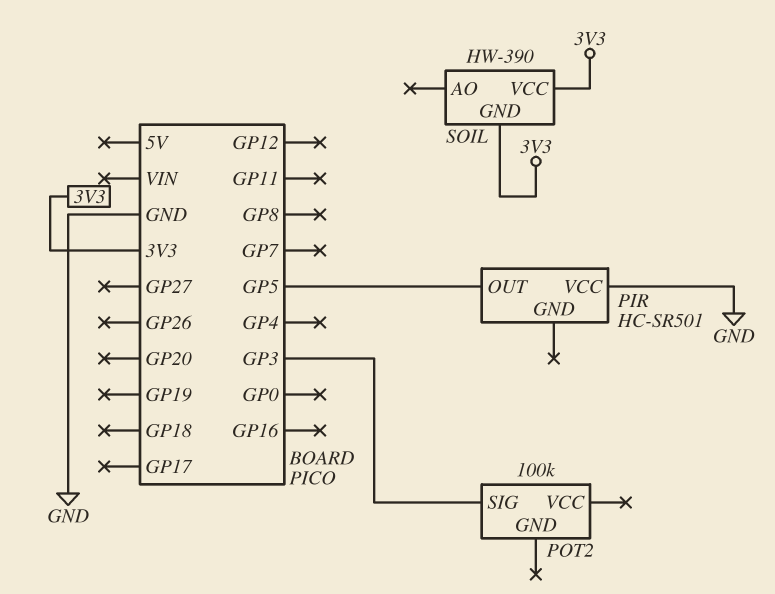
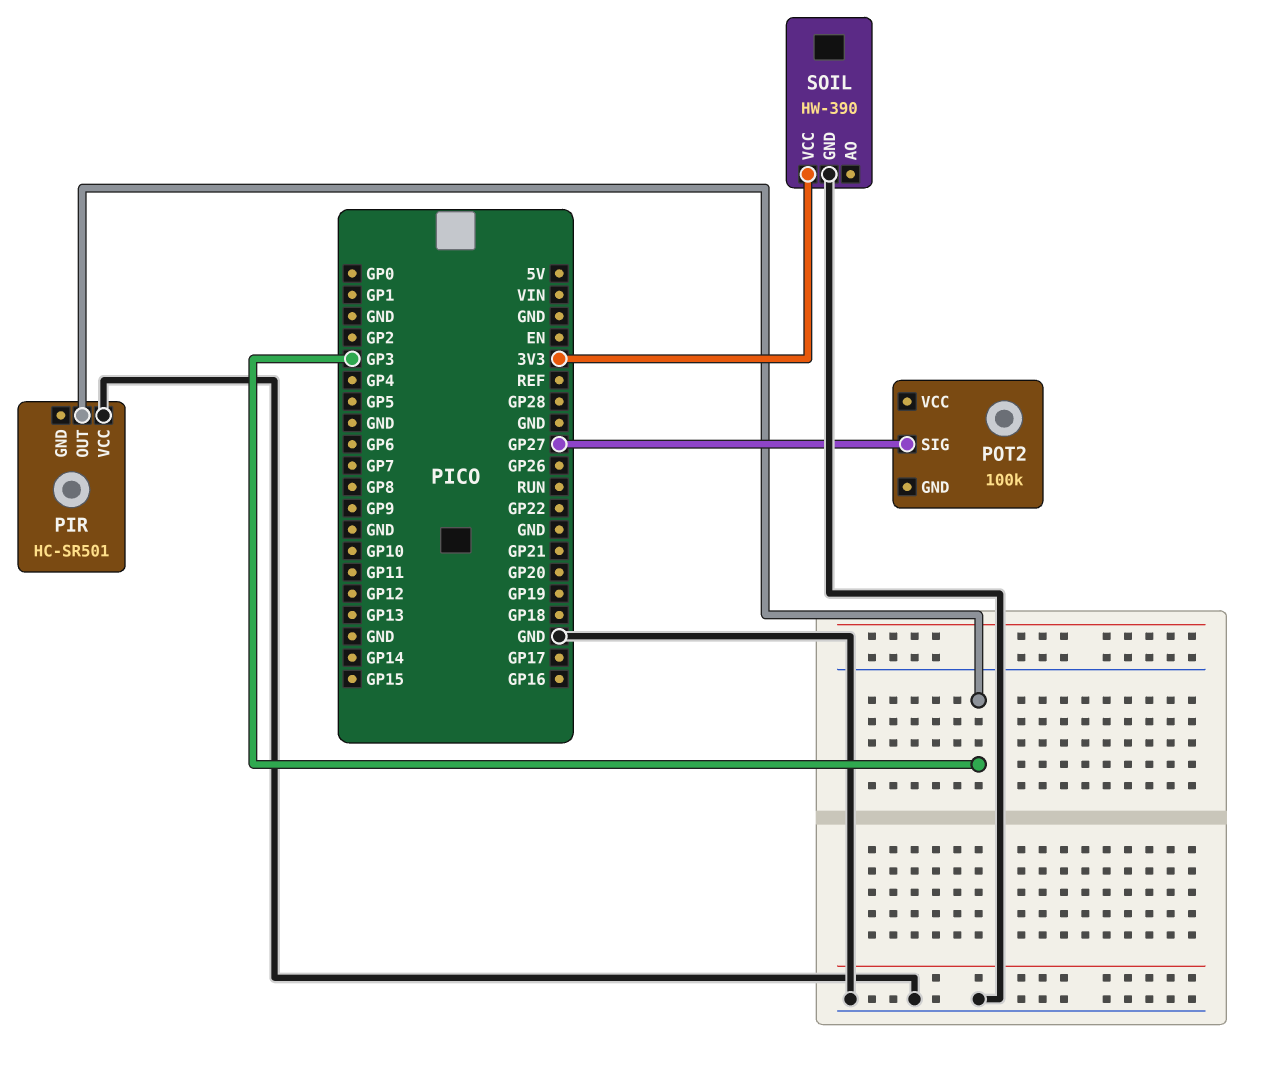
PIR pin OUT: GP5 -> GP3
POT2 pin SIG: GP3 -> GP27
SOIL pin GND: 3V3 -> GND

